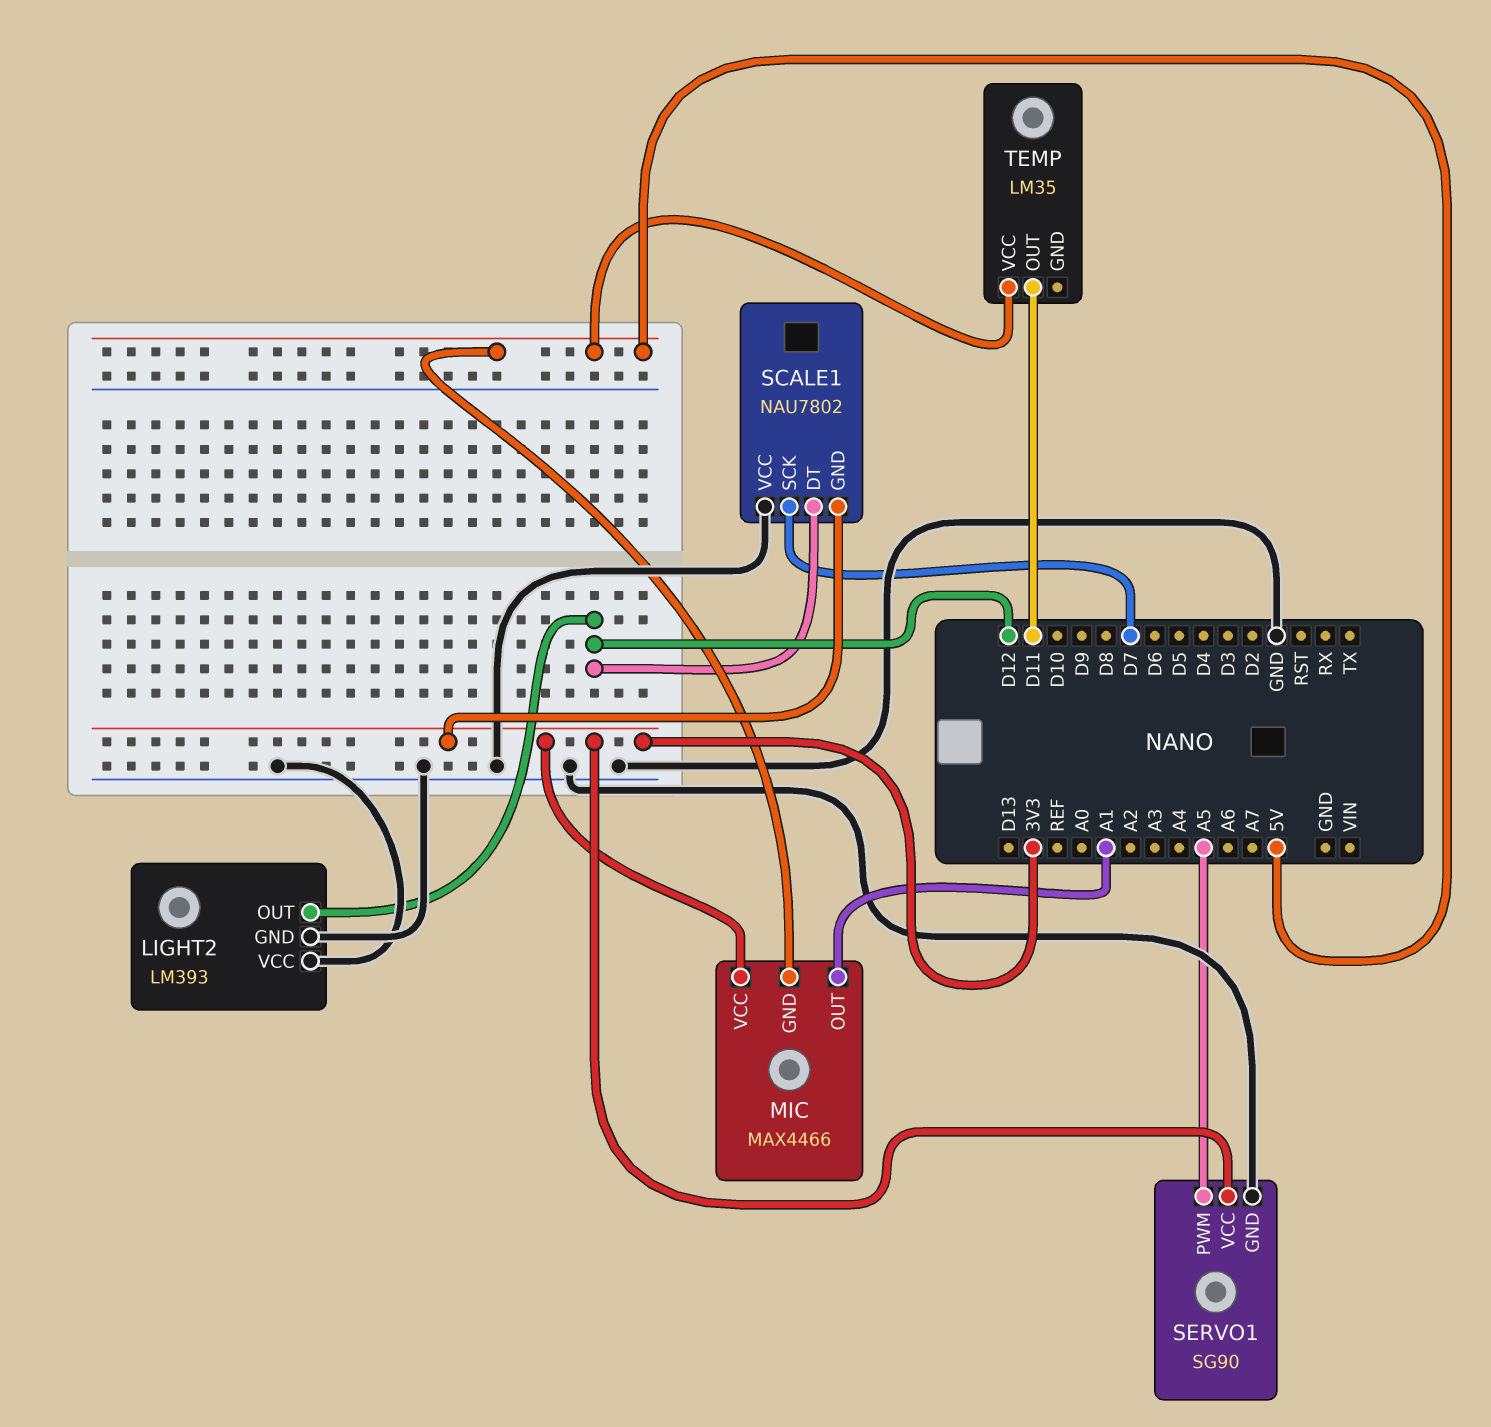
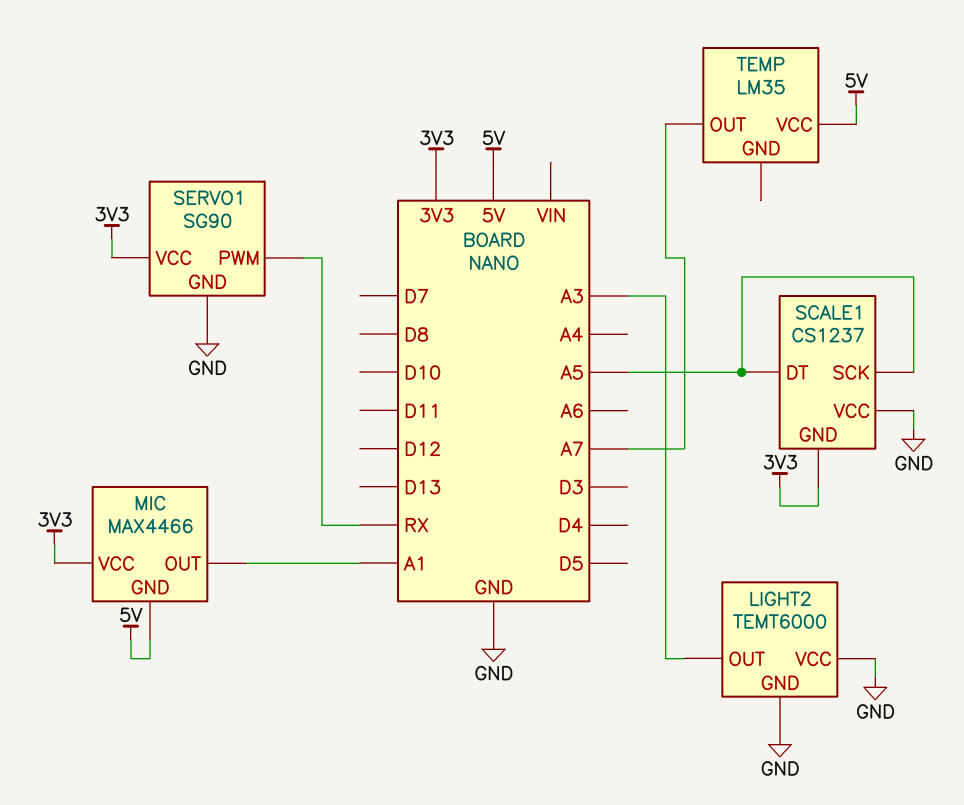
LIGHT2: LM393 -> TEMT6000
LIGHT2 pin OUT: D12 -> A3
SCALE1: NAU7802 -> CS1237
SCALE1 pin DT: D12 -> A5
SCALE1 pin SCK: D7 -> A5
SERVO1 pin PWM: A5 -> RX
TEMP pin OUT: D11 -> A7

